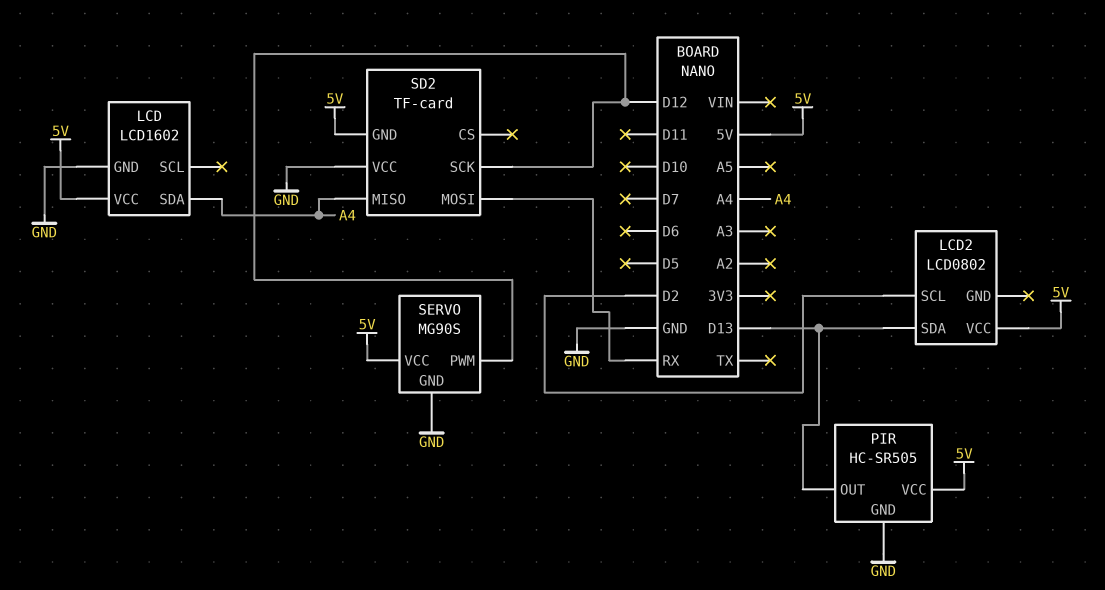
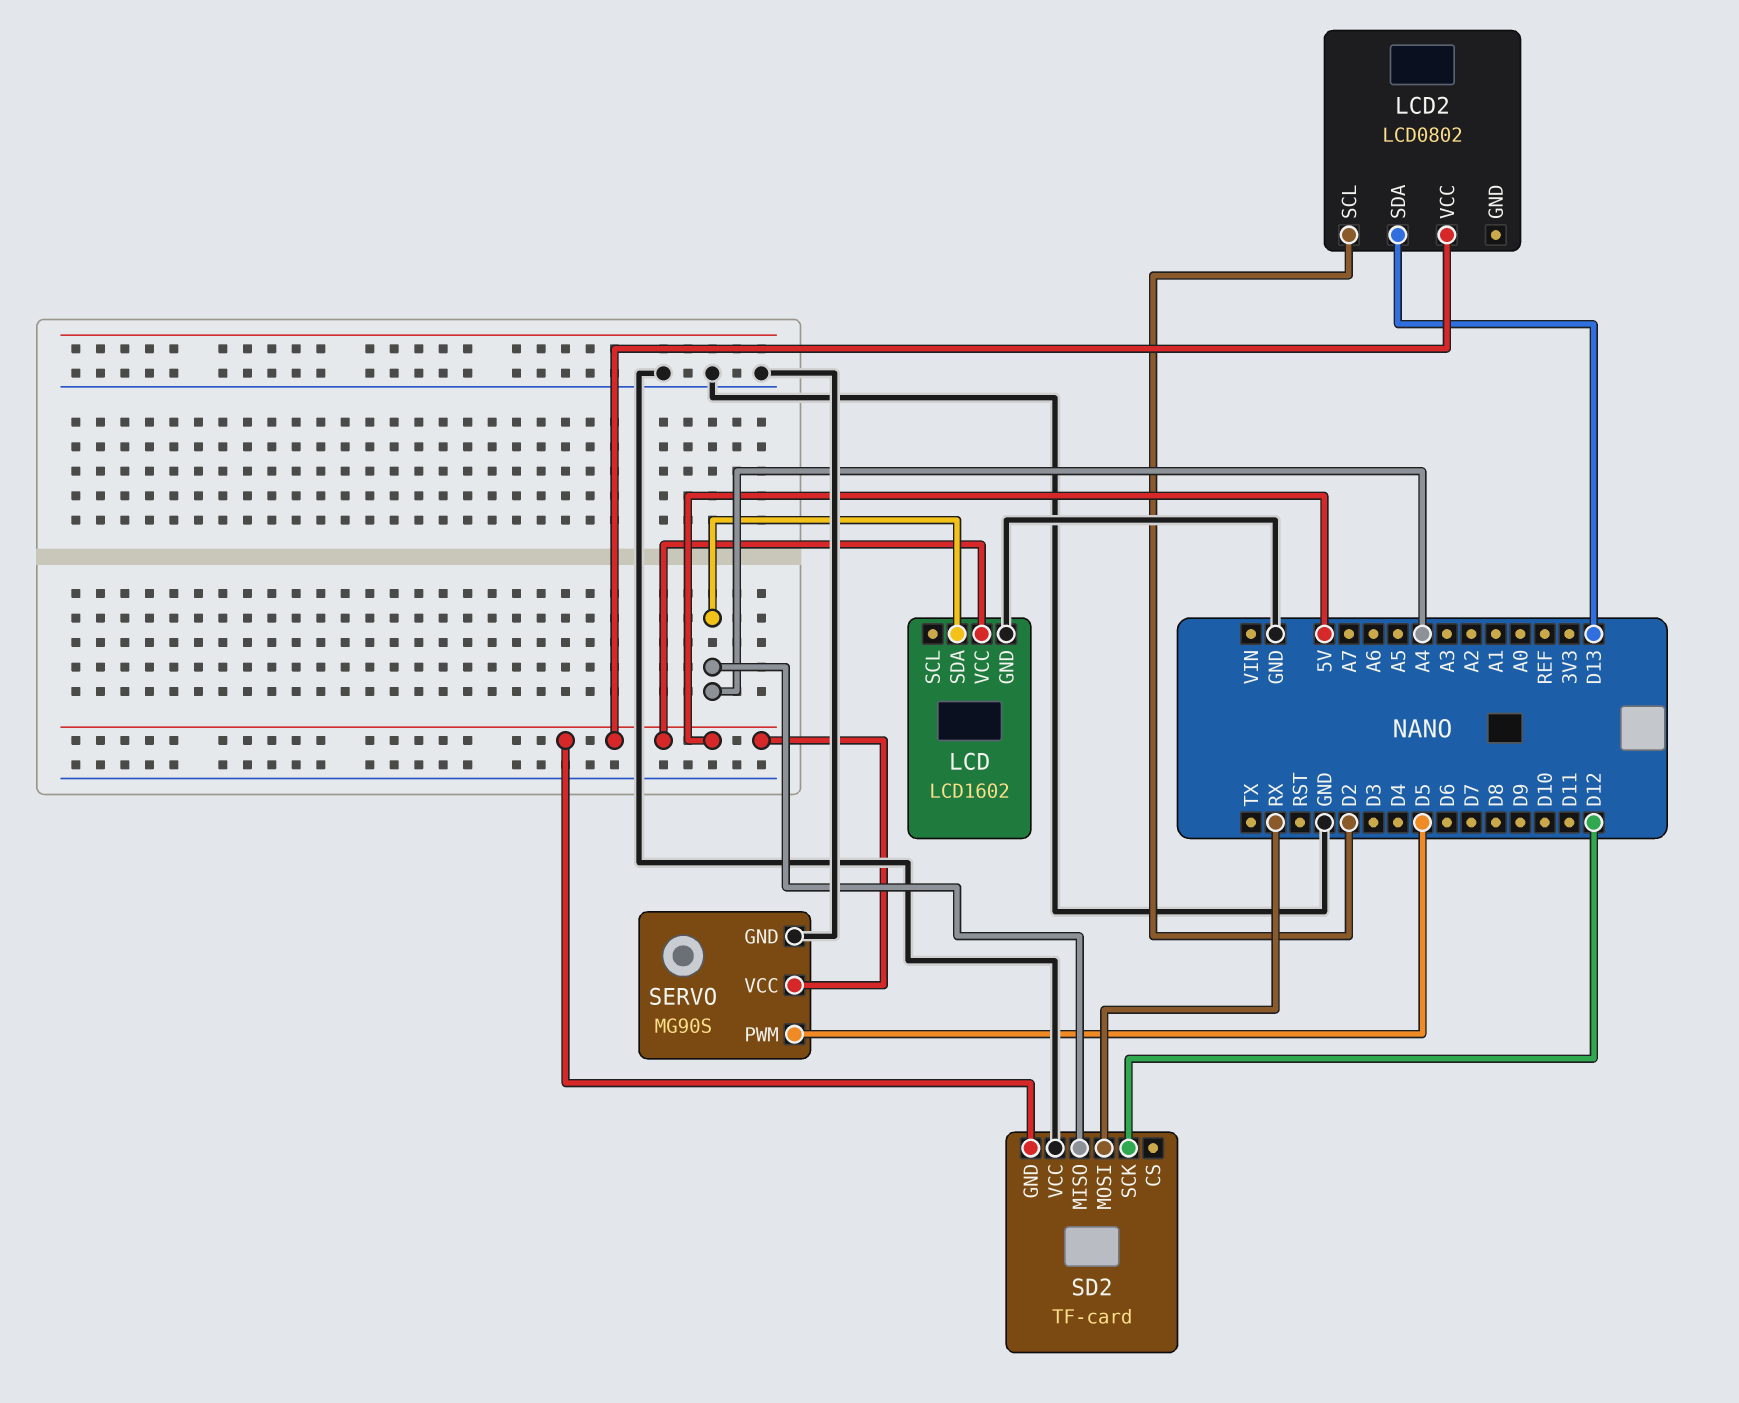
PIR: HC-SR505 -> none
PIR pin GND: GND -> none
PIR pin OUT: D13 -> none
PIR pin VCC: 5V -> none
SERVO pin PWM: D12 -> D5

